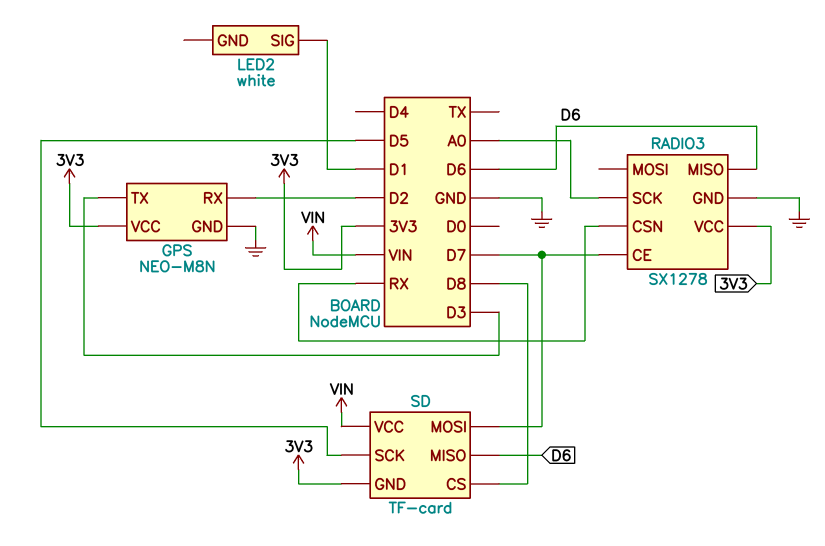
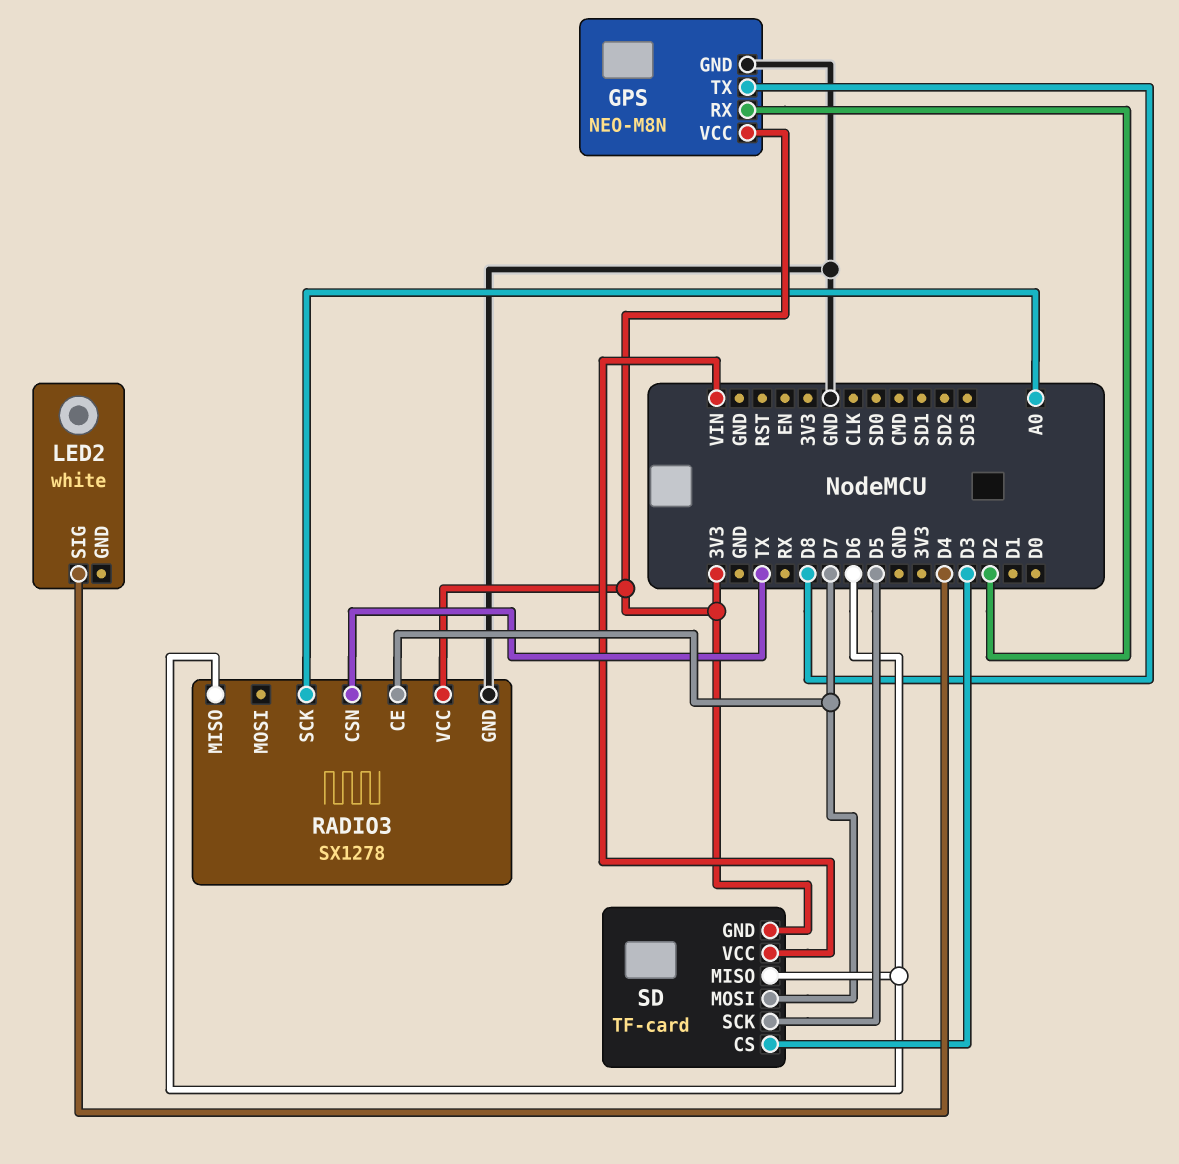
GPS pin TX: D3 -> D8
LED2 pin SIG: D1 -> D4
RADIO3 pin CSN: RX -> TX
SD pin CS: D8 -> D3

